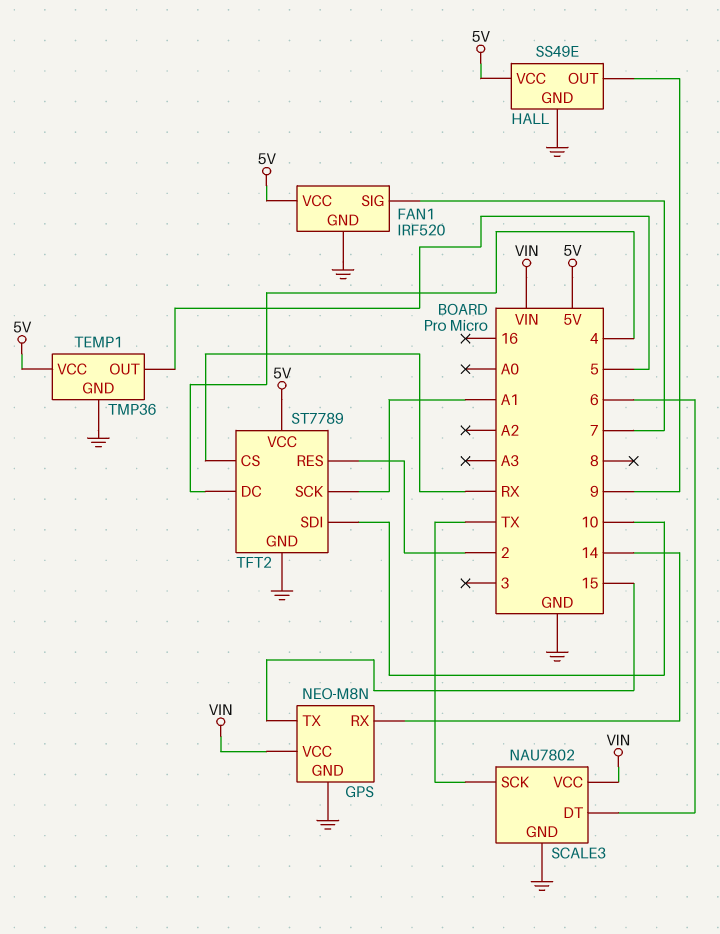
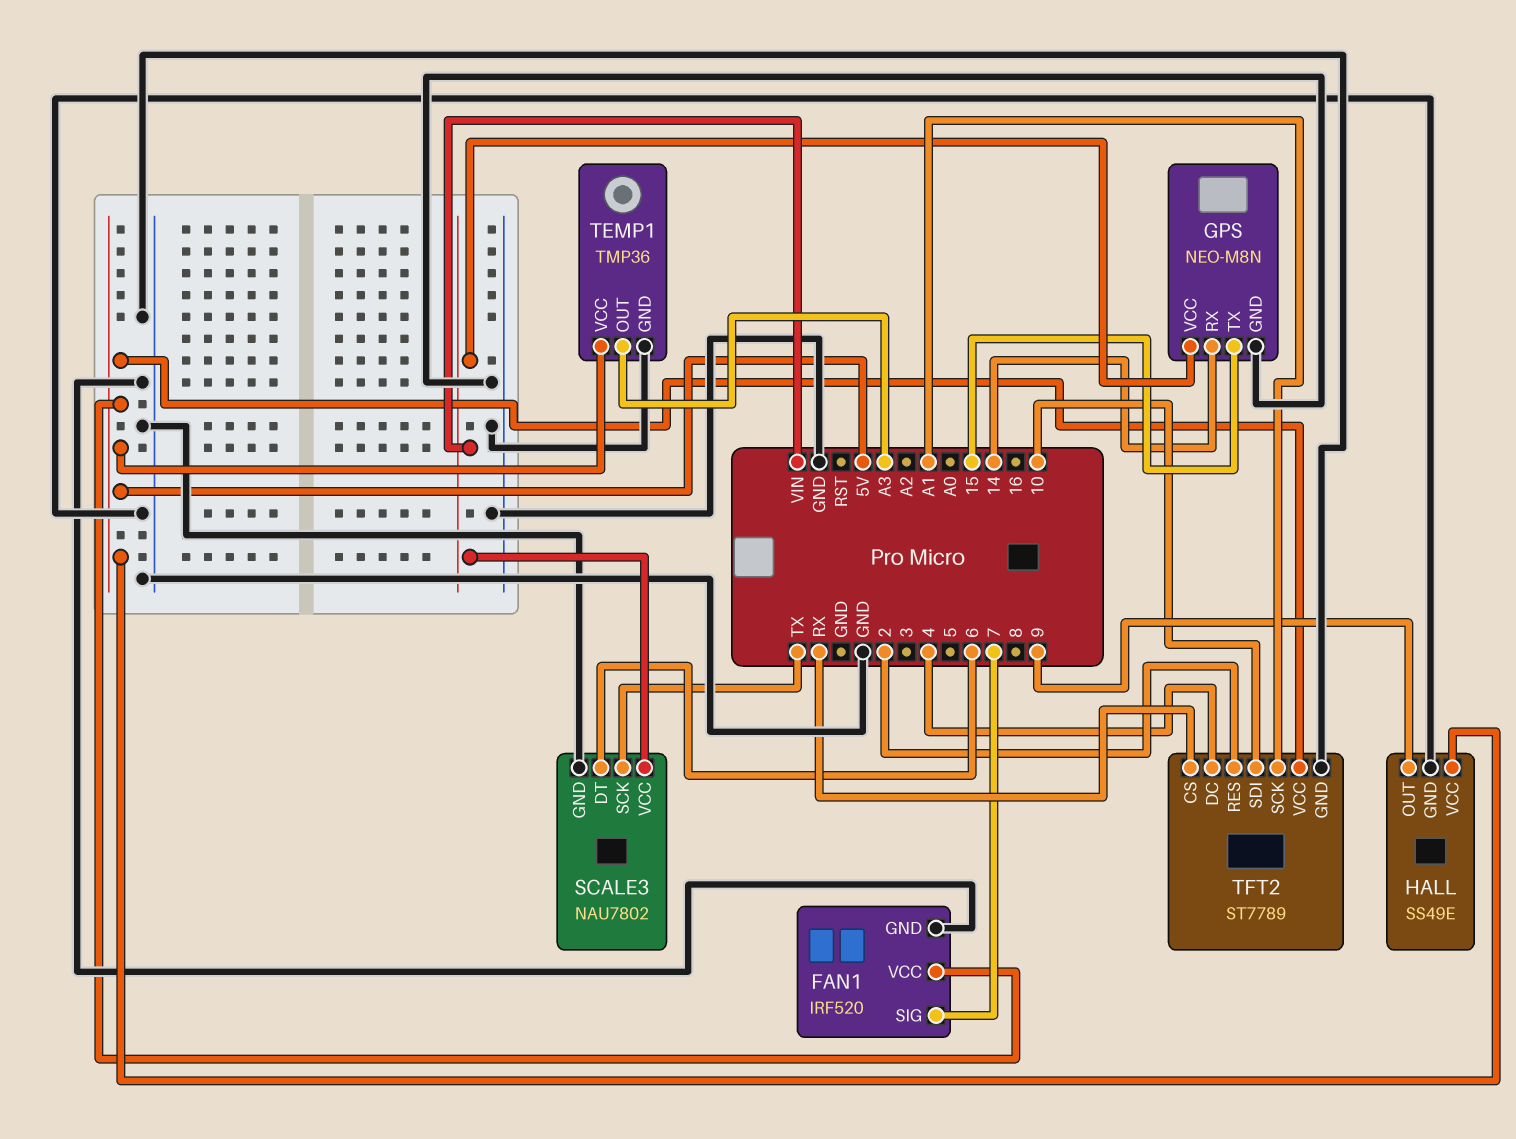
TEMP1 pin OUT: 5 -> A3

